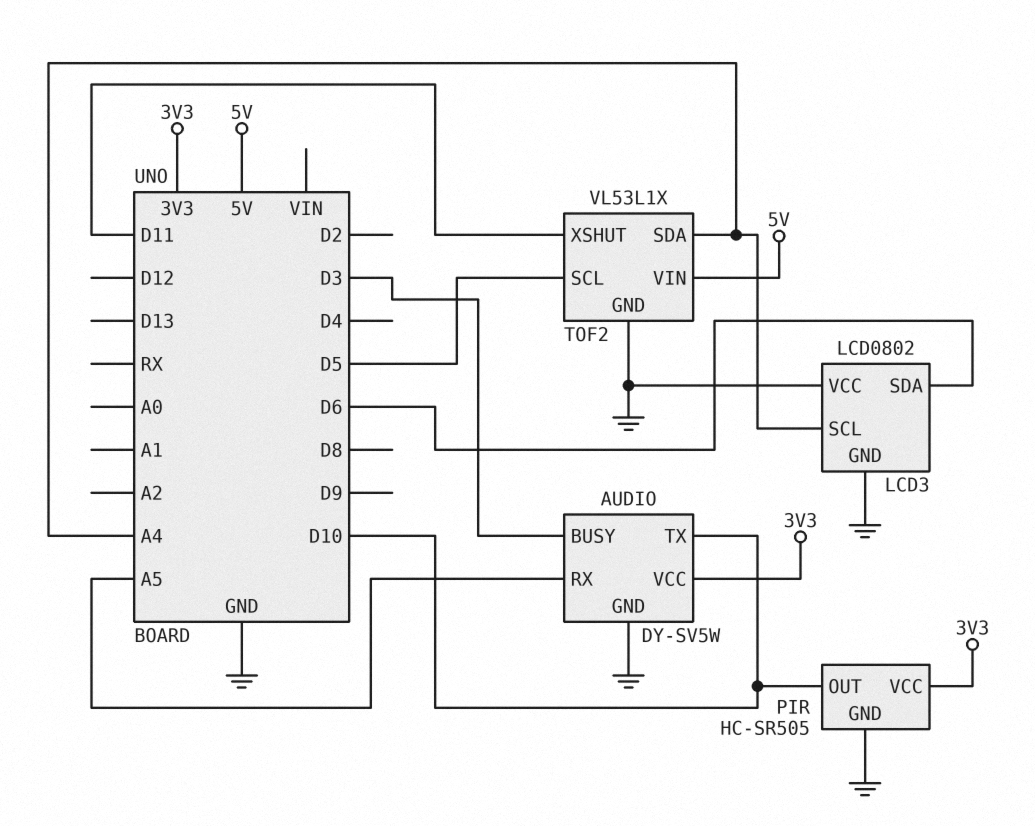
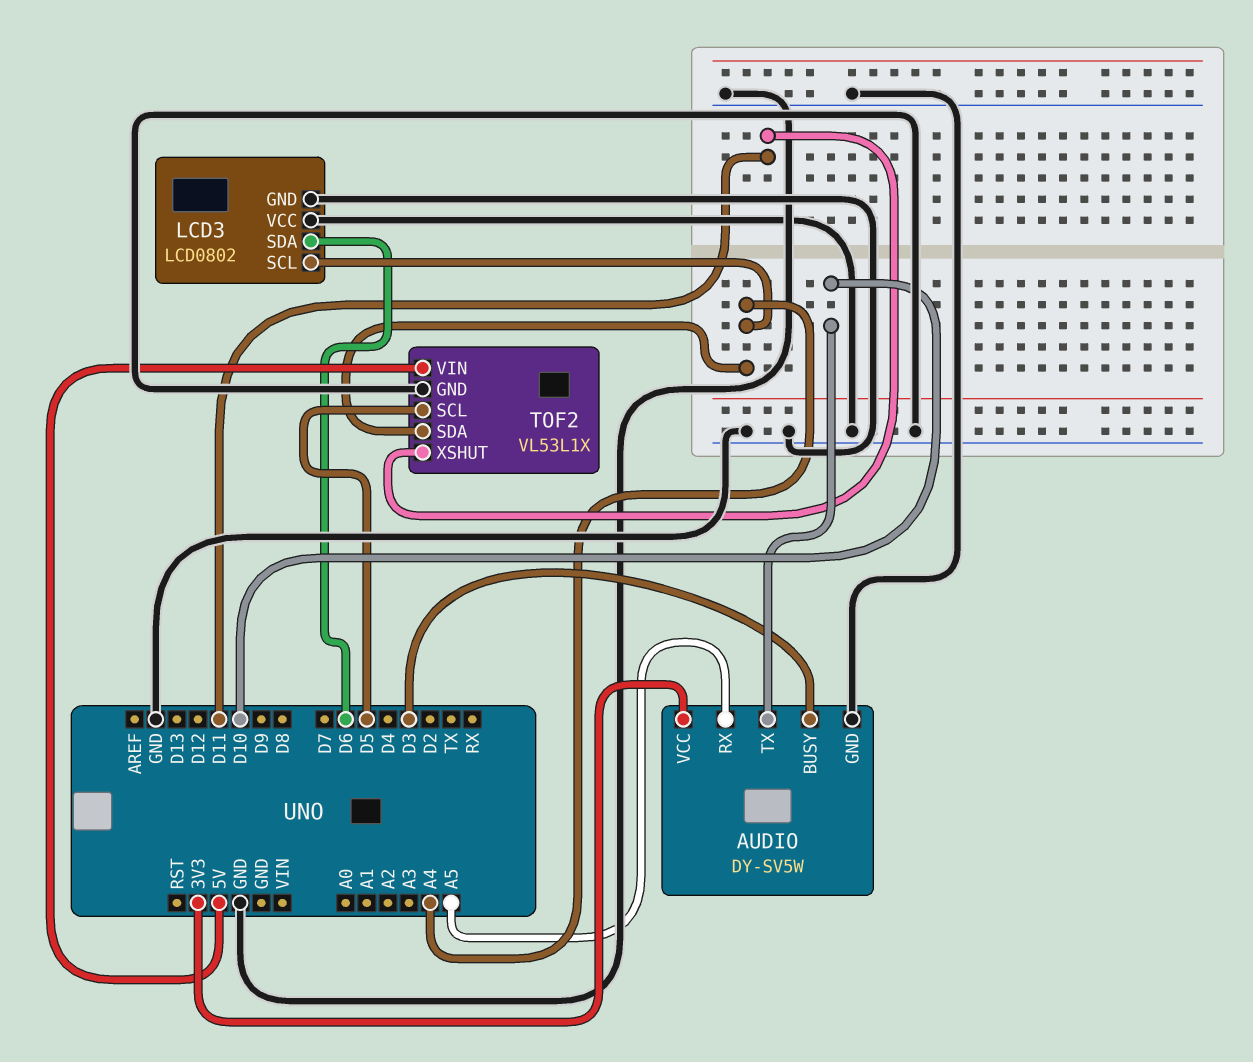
PIR: HC-SR505 -> none
PIR pin GND: GND -> none
PIR pin OUT: D10 -> none
PIR pin VCC: 3V3 -> none

